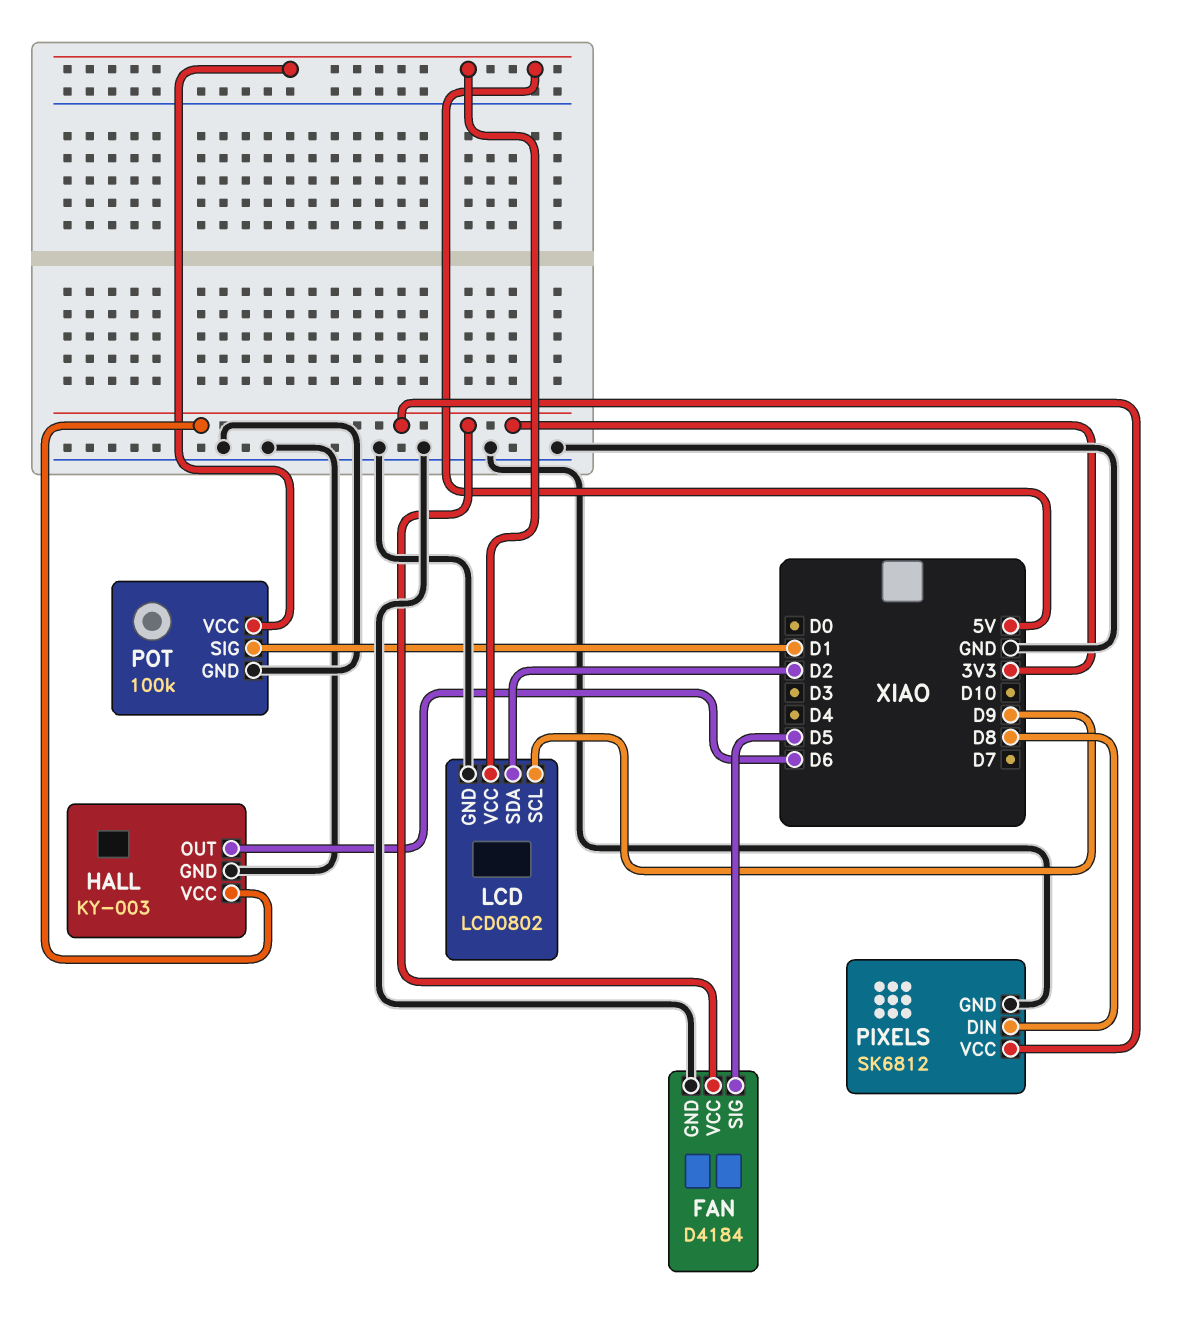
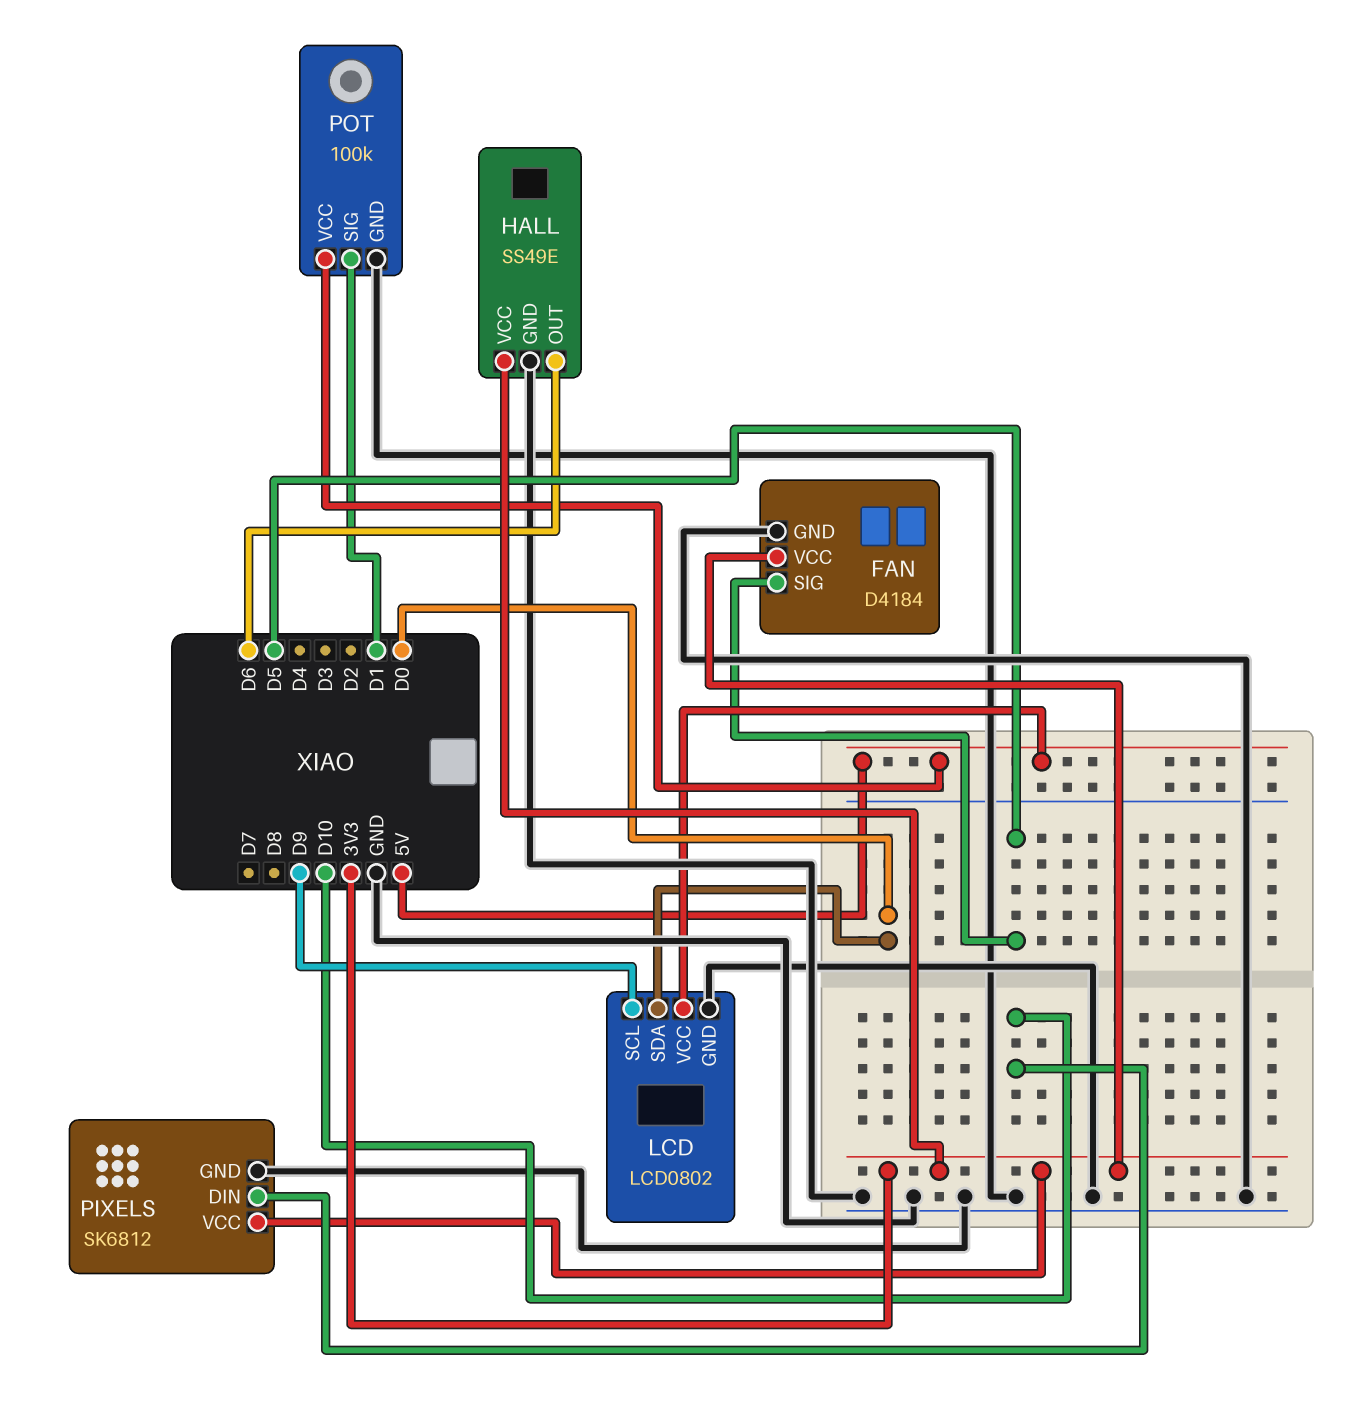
HALL: KY-003 -> SS49E
LCD pin SDA: D2 -> D0
PIXELS pin DIN: D8 -> D10

